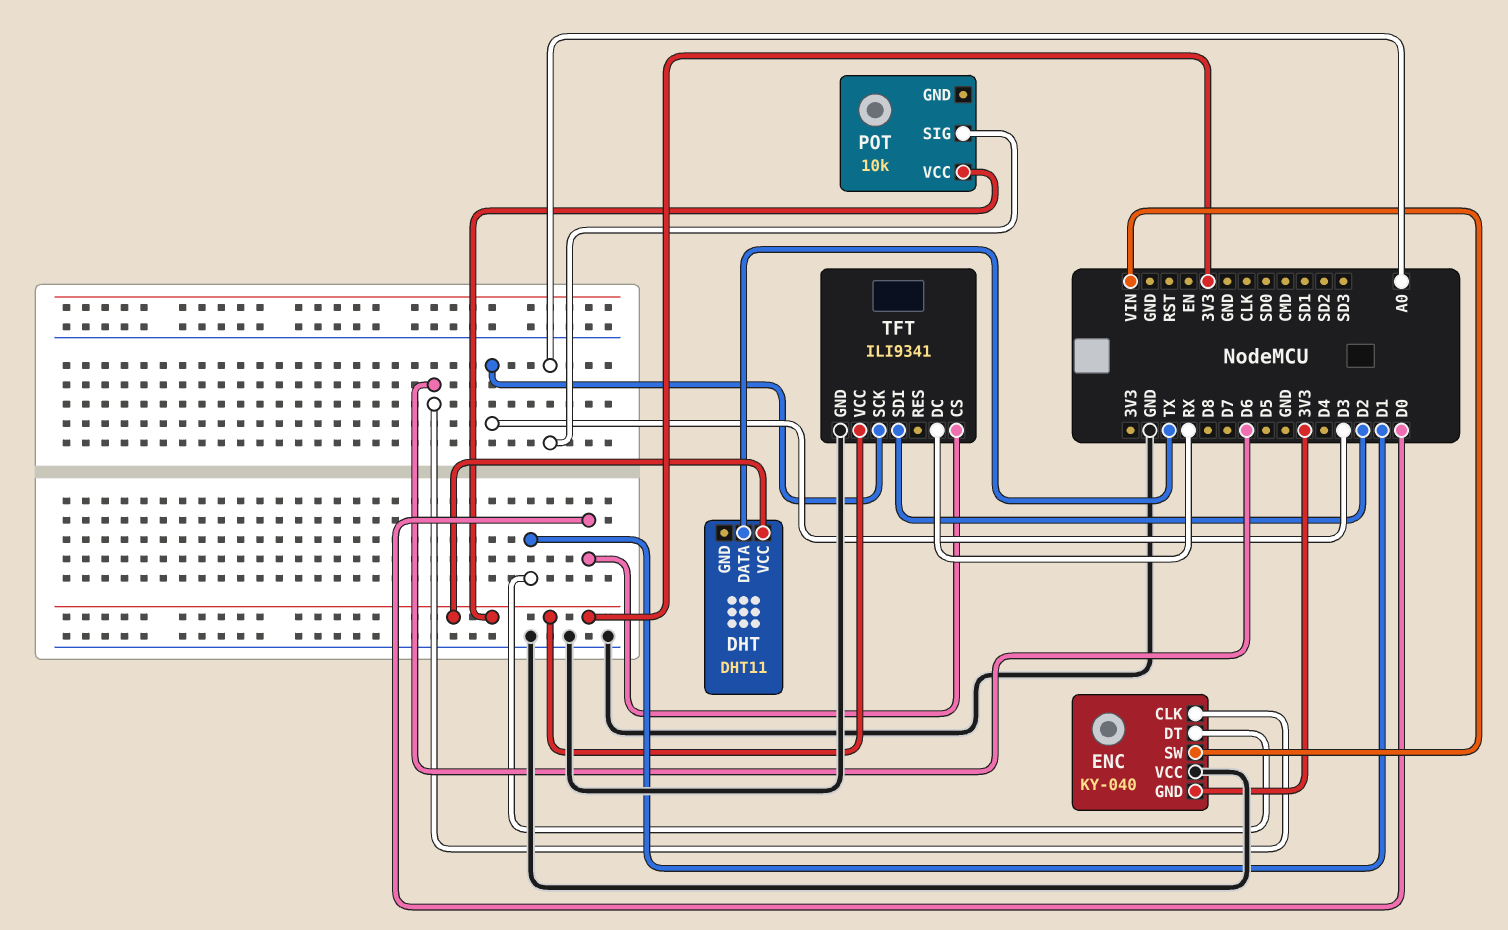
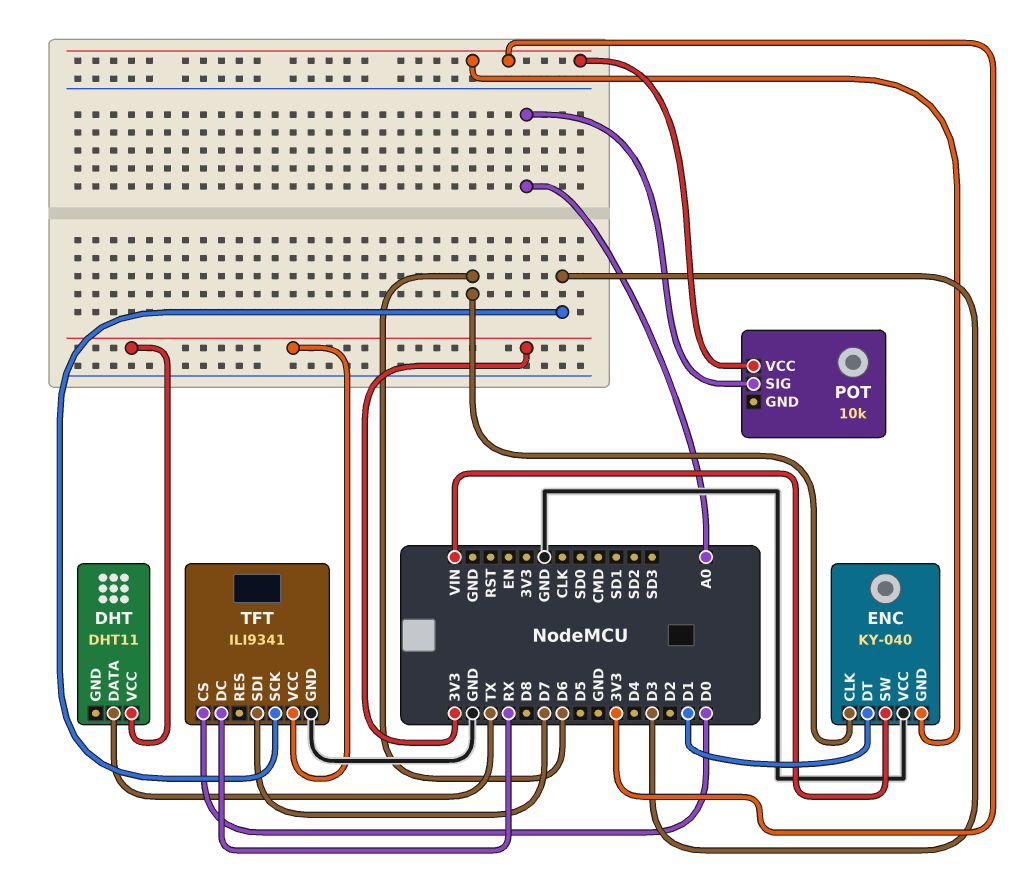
TFT pin SDI: D2 -> D7

